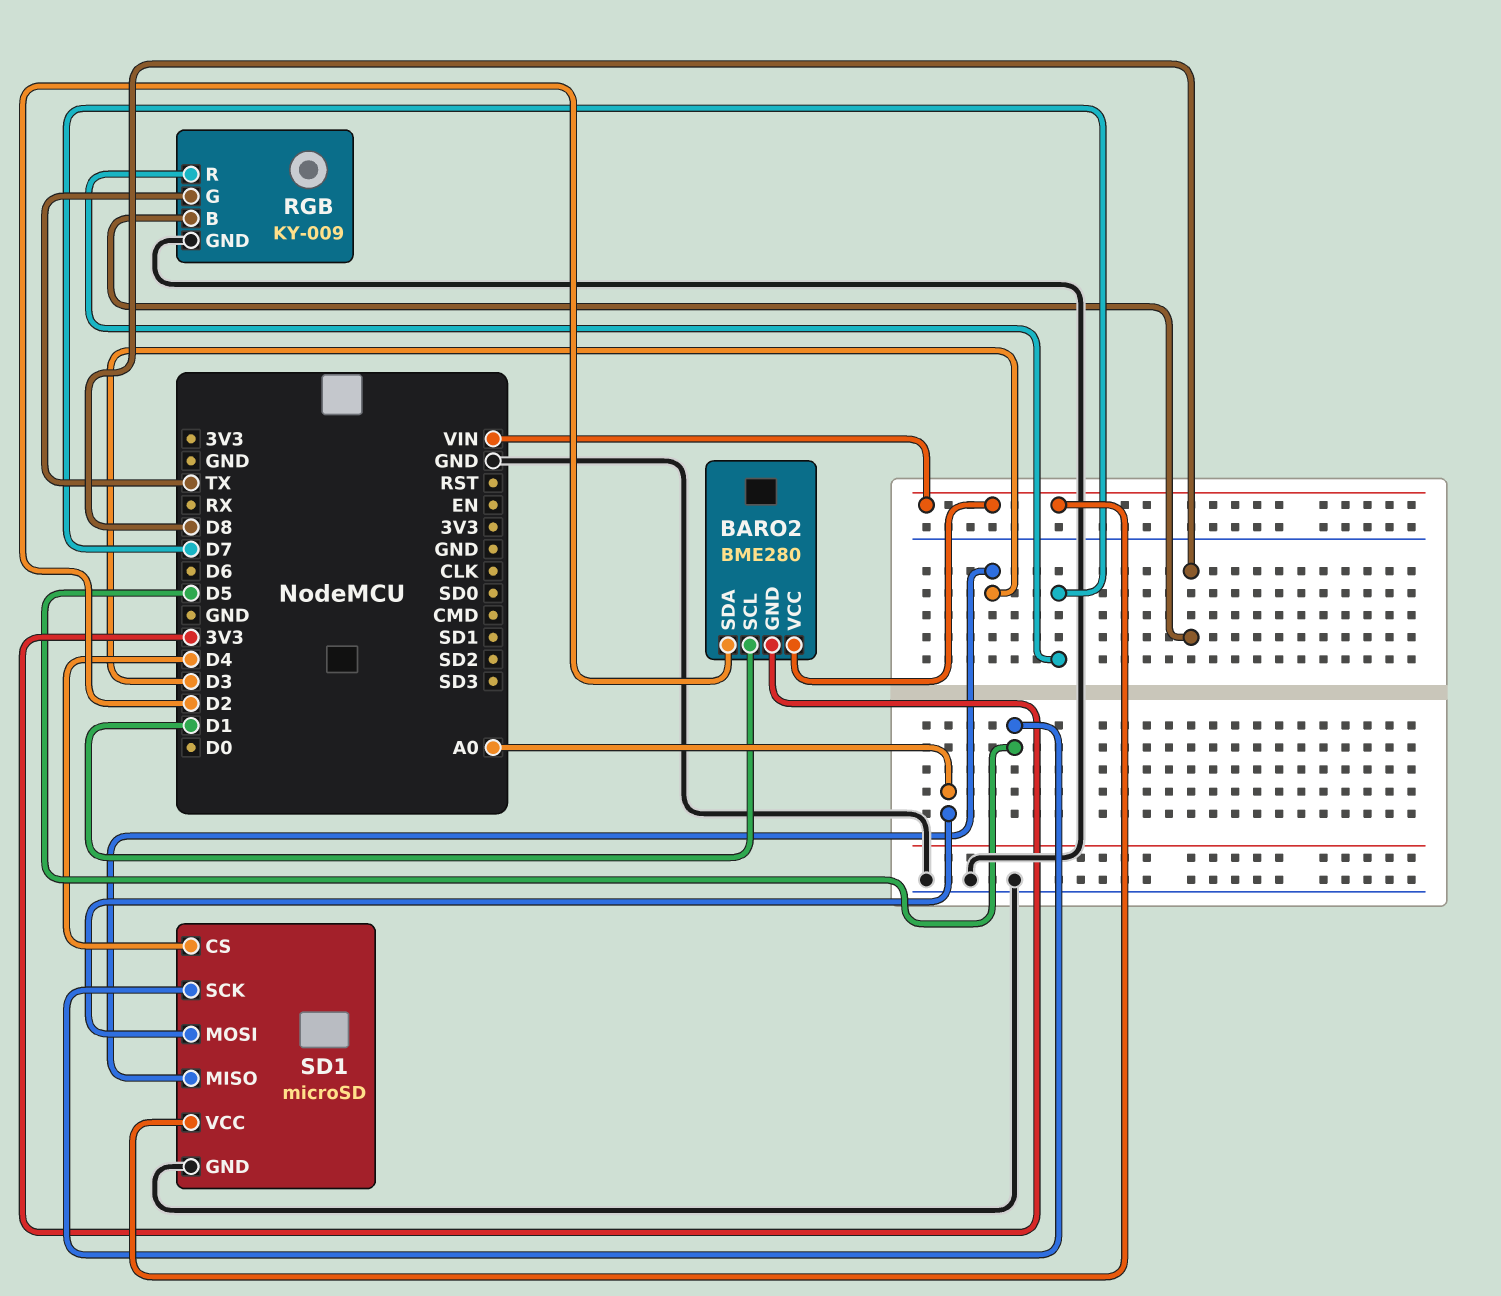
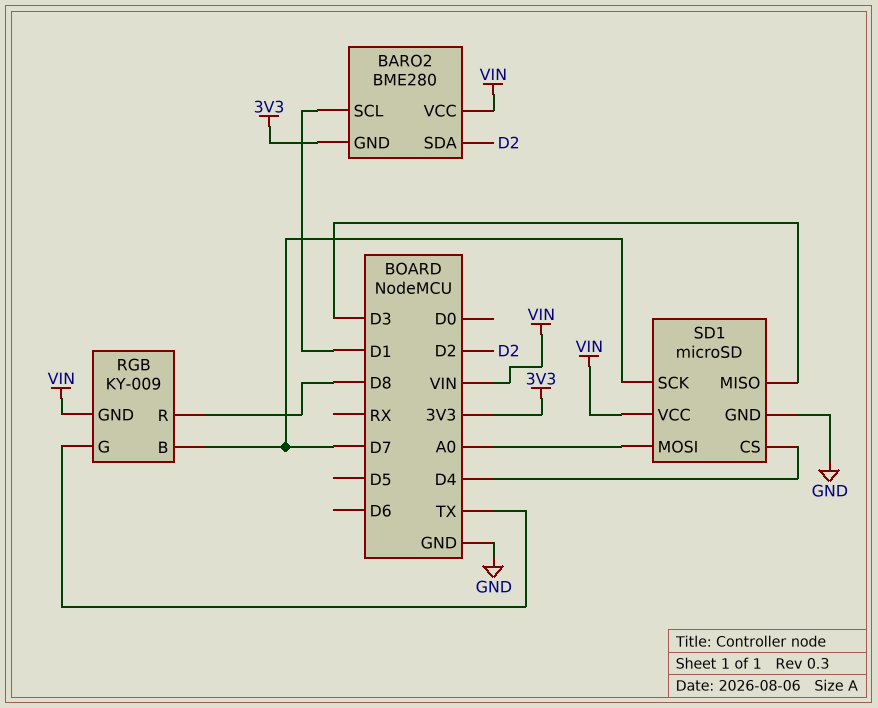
RGB pin B: D8 -> D7
RGB pin GND: GND -> VIN
RGB pin R: D7 -> D8
SD1 pin SCK: D5 -> D7

